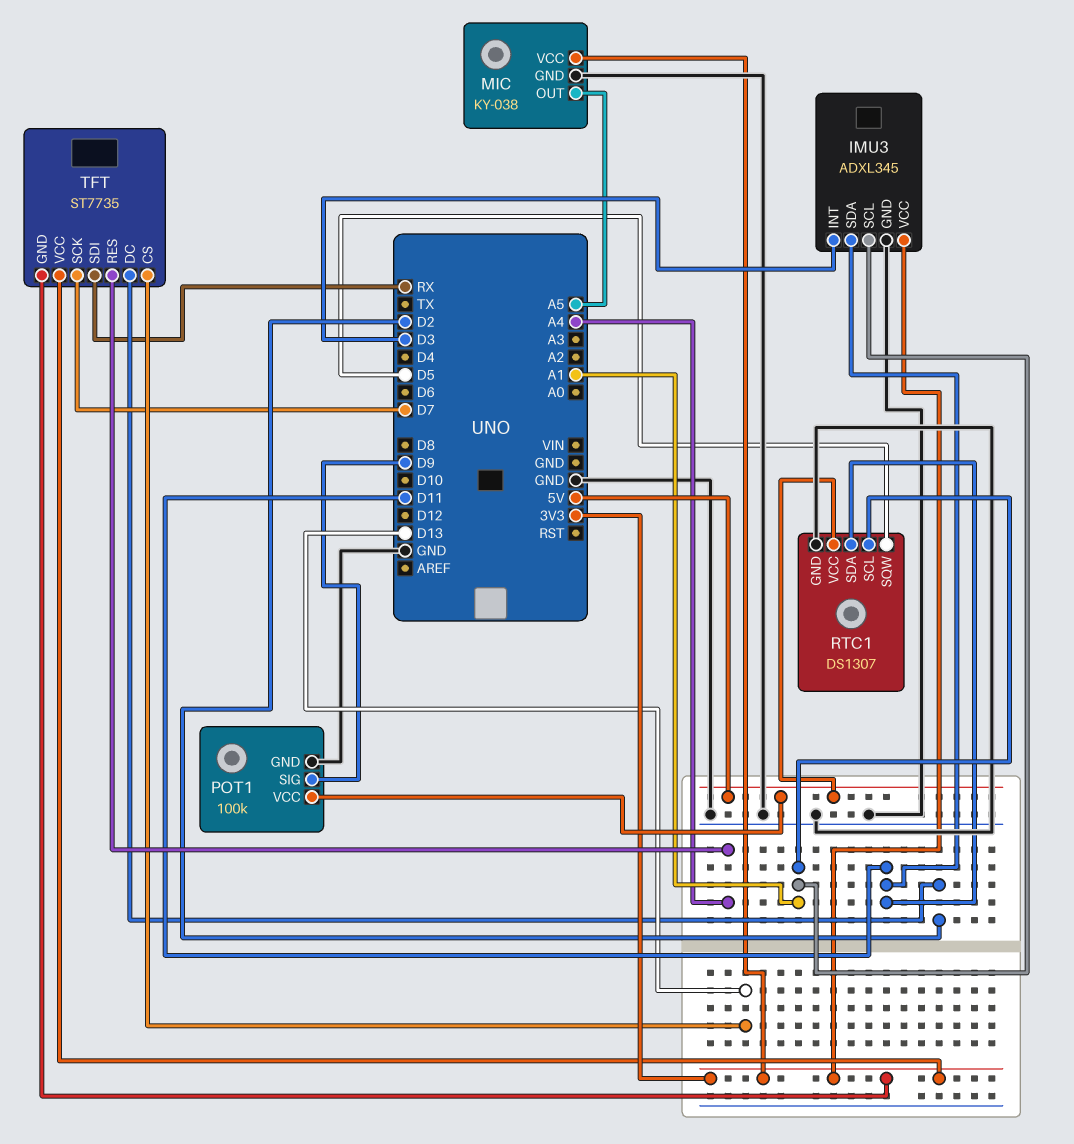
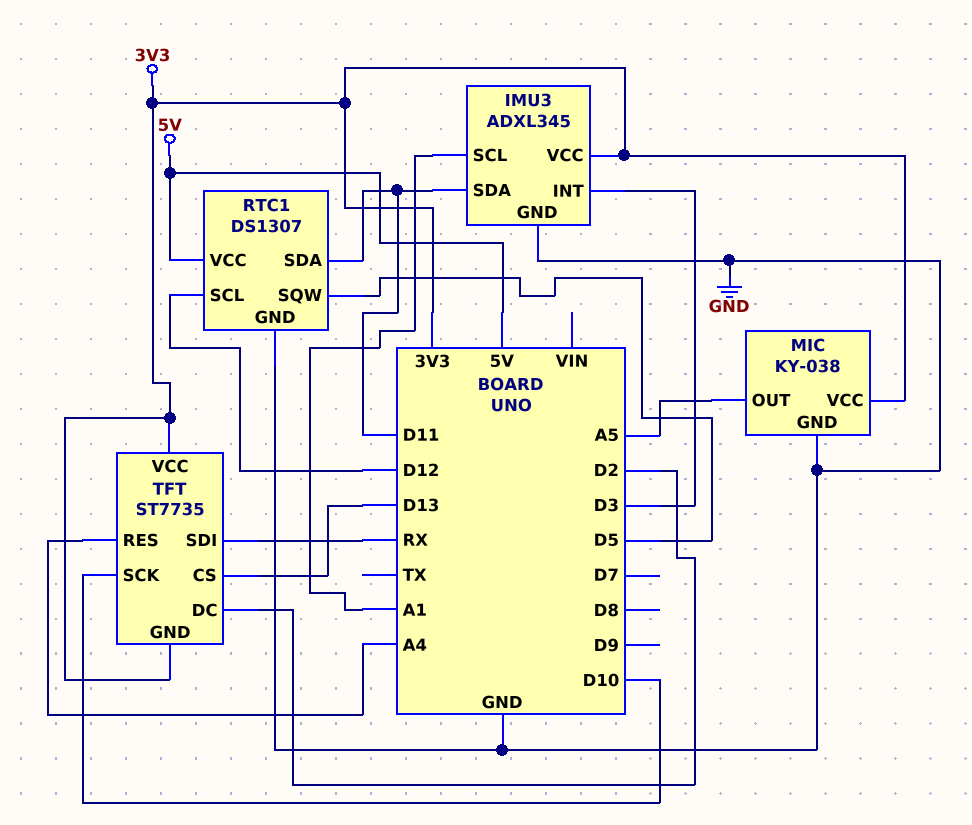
POT1: 100k -> none
POT1 pin GND: GND -> none
POT1 pin SIG: D9 -> none
POT1 pin VCC: 5V -> none
RTC1 pin SCL: A1 -> D12
TFT pin SCK: D7 -> D10

